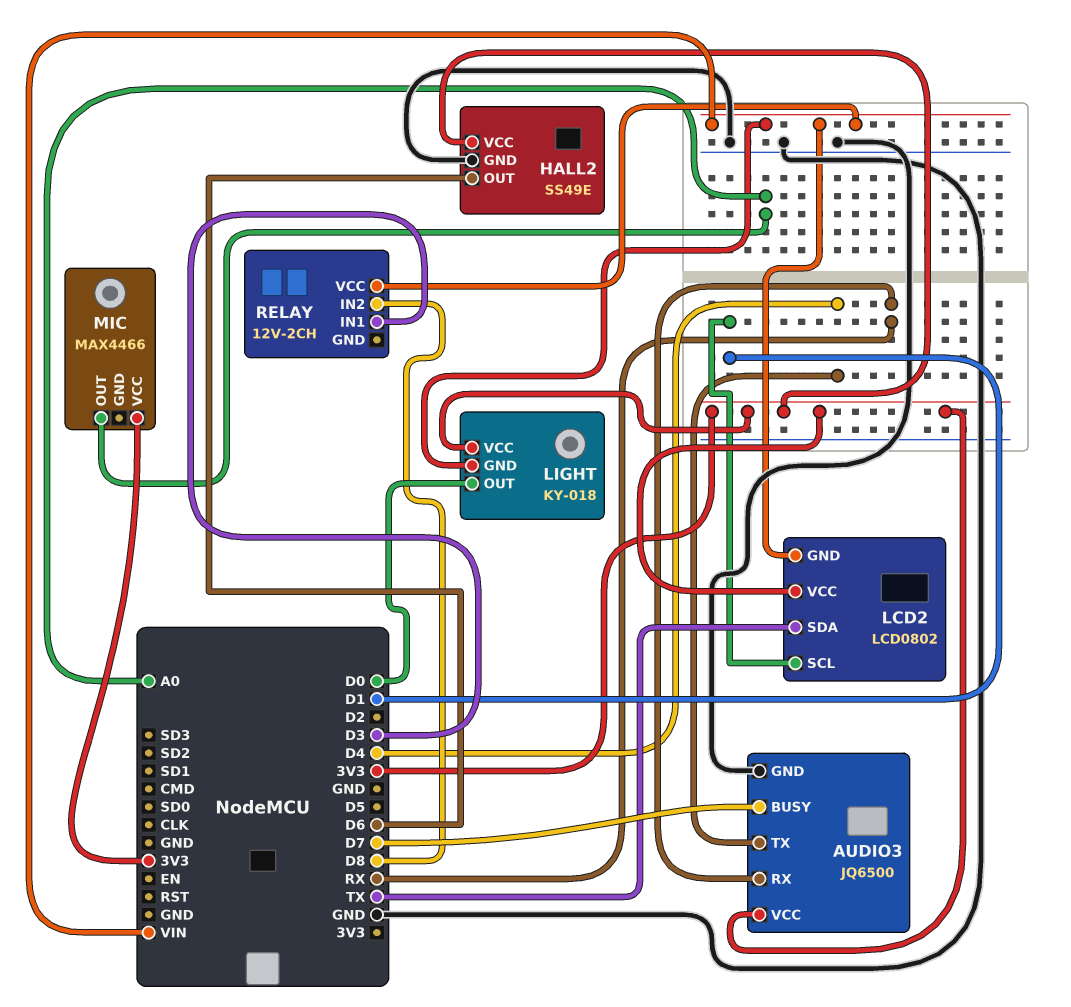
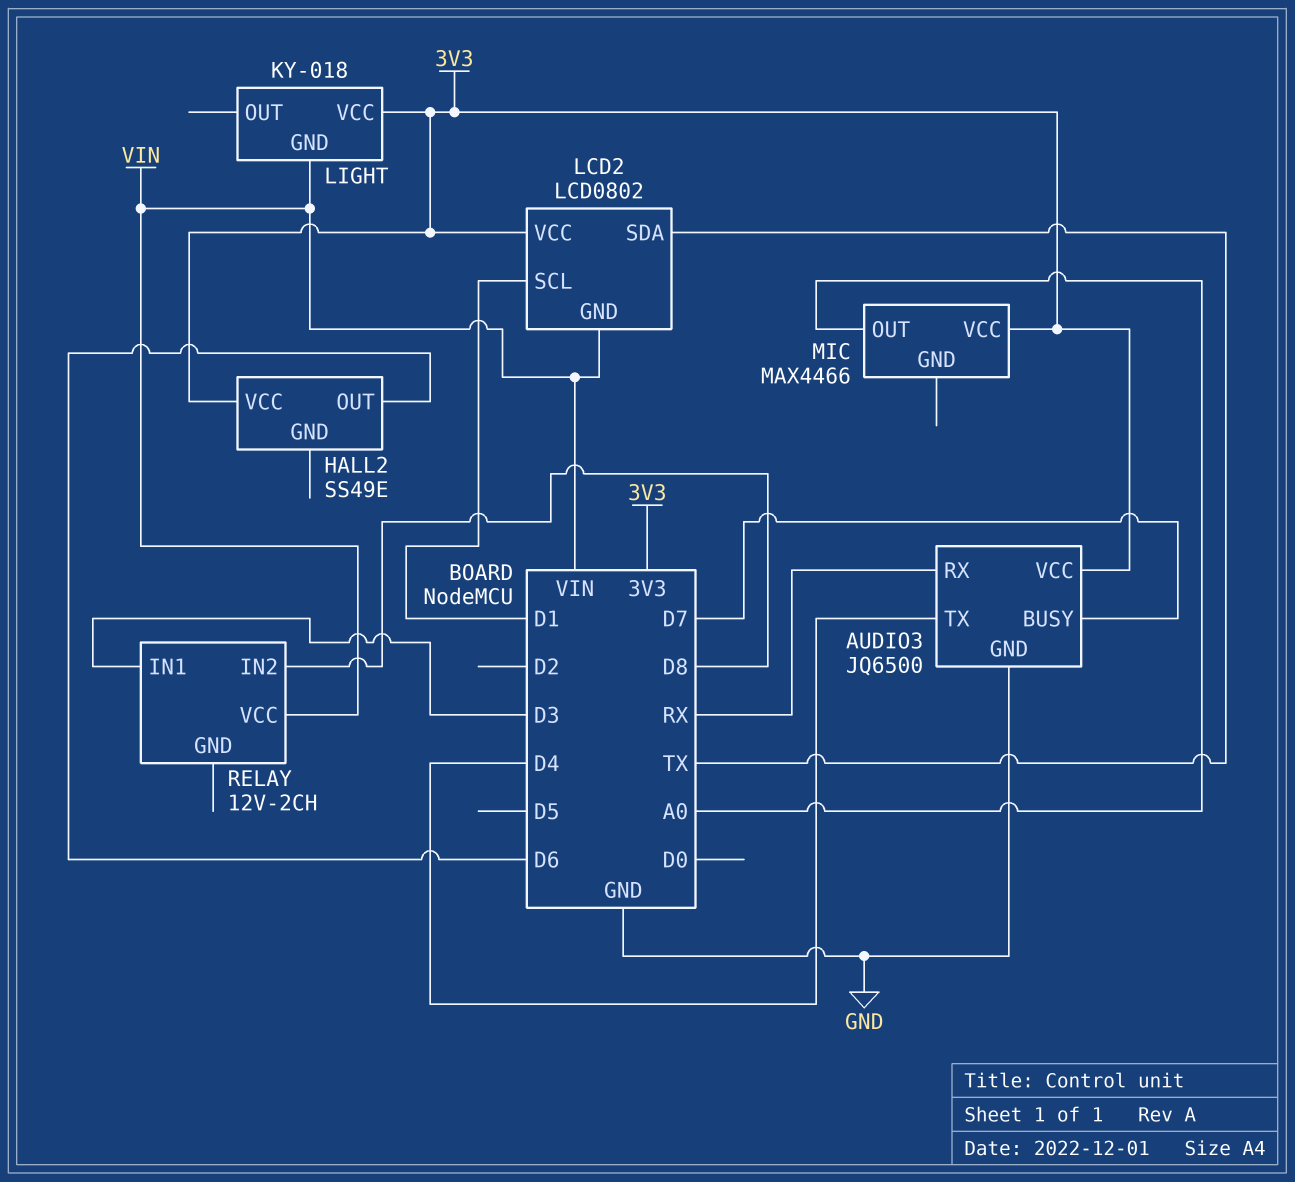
HALL2 pin GND: GND -> none
LIGHT pin OUT: D0 -> none

